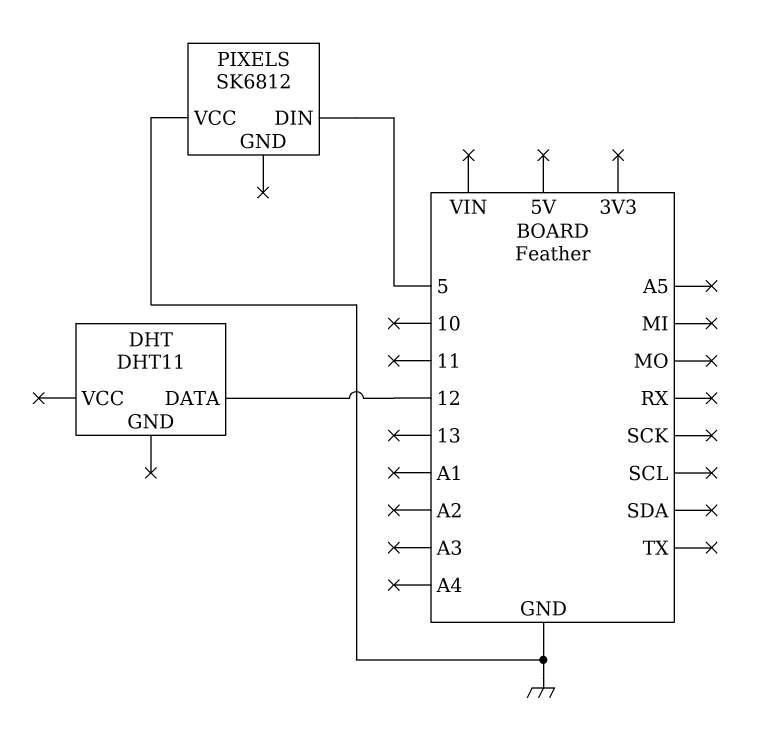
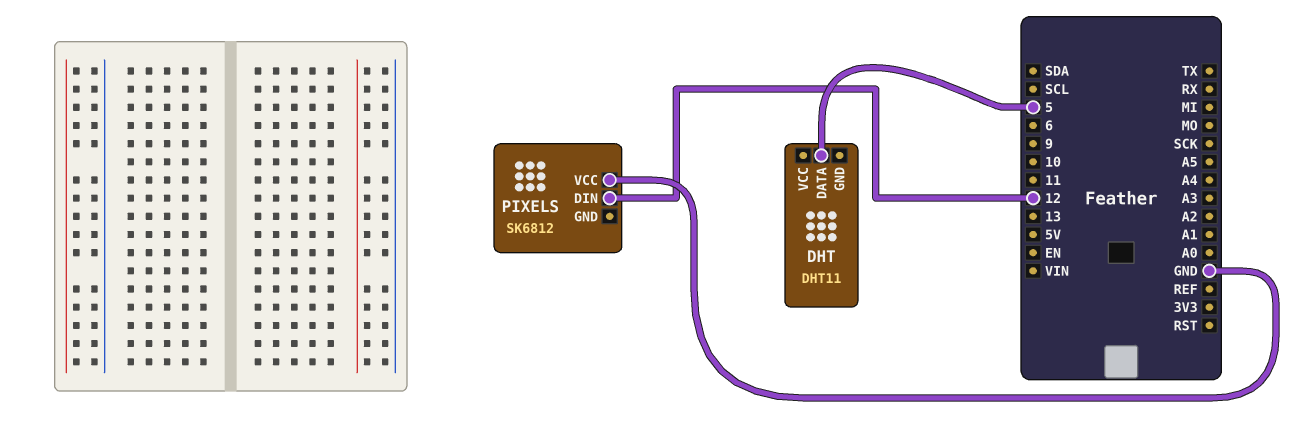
DHT pin DATA: 12 -> 5
PIXELS pin DIN: 5 -> 12

